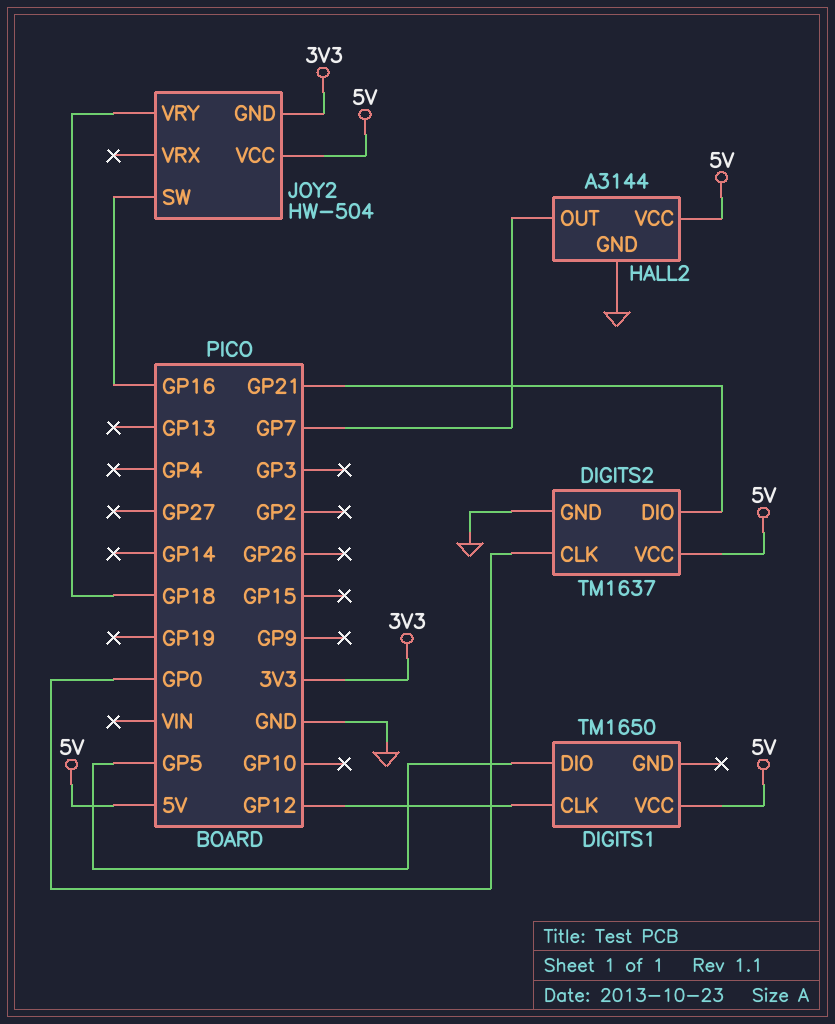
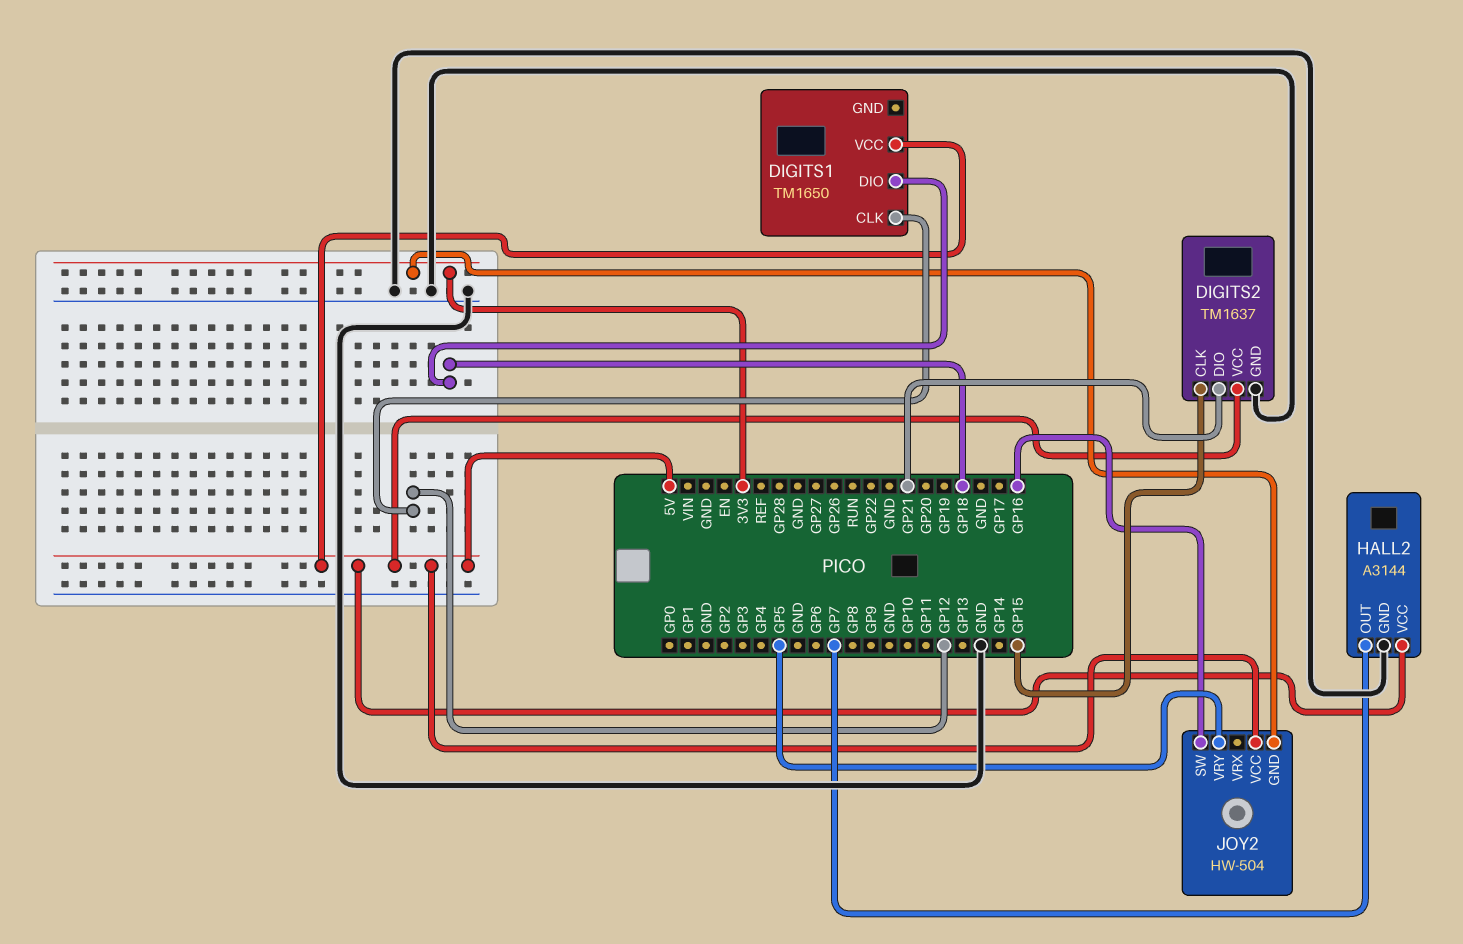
DIGITS1 pin DIO: GP5 -> GP18
DIGITS2 pin CLK: GP0 -> GP15
JOY2 pin VRY: GP18 -> GP5

